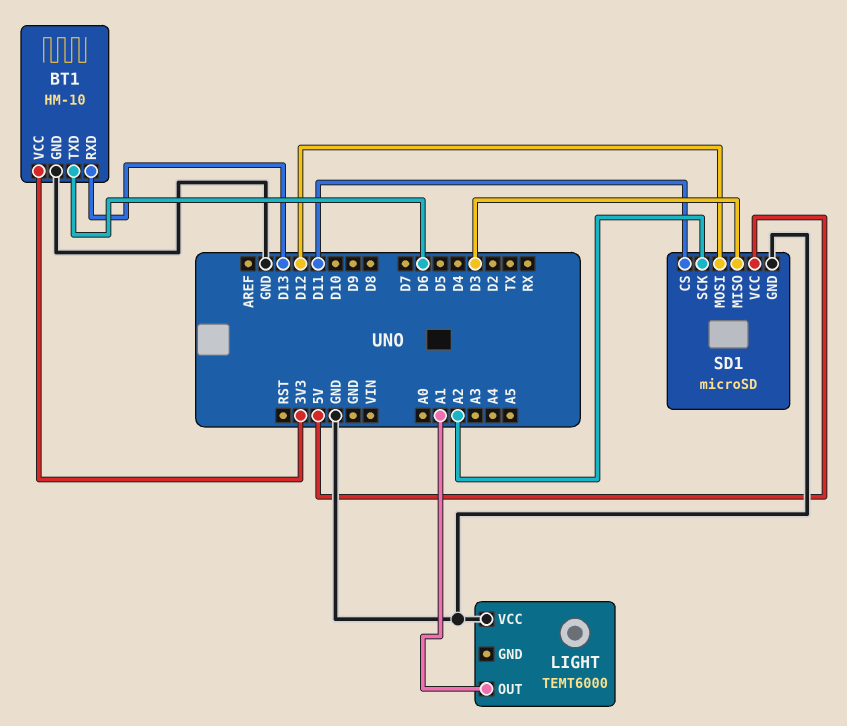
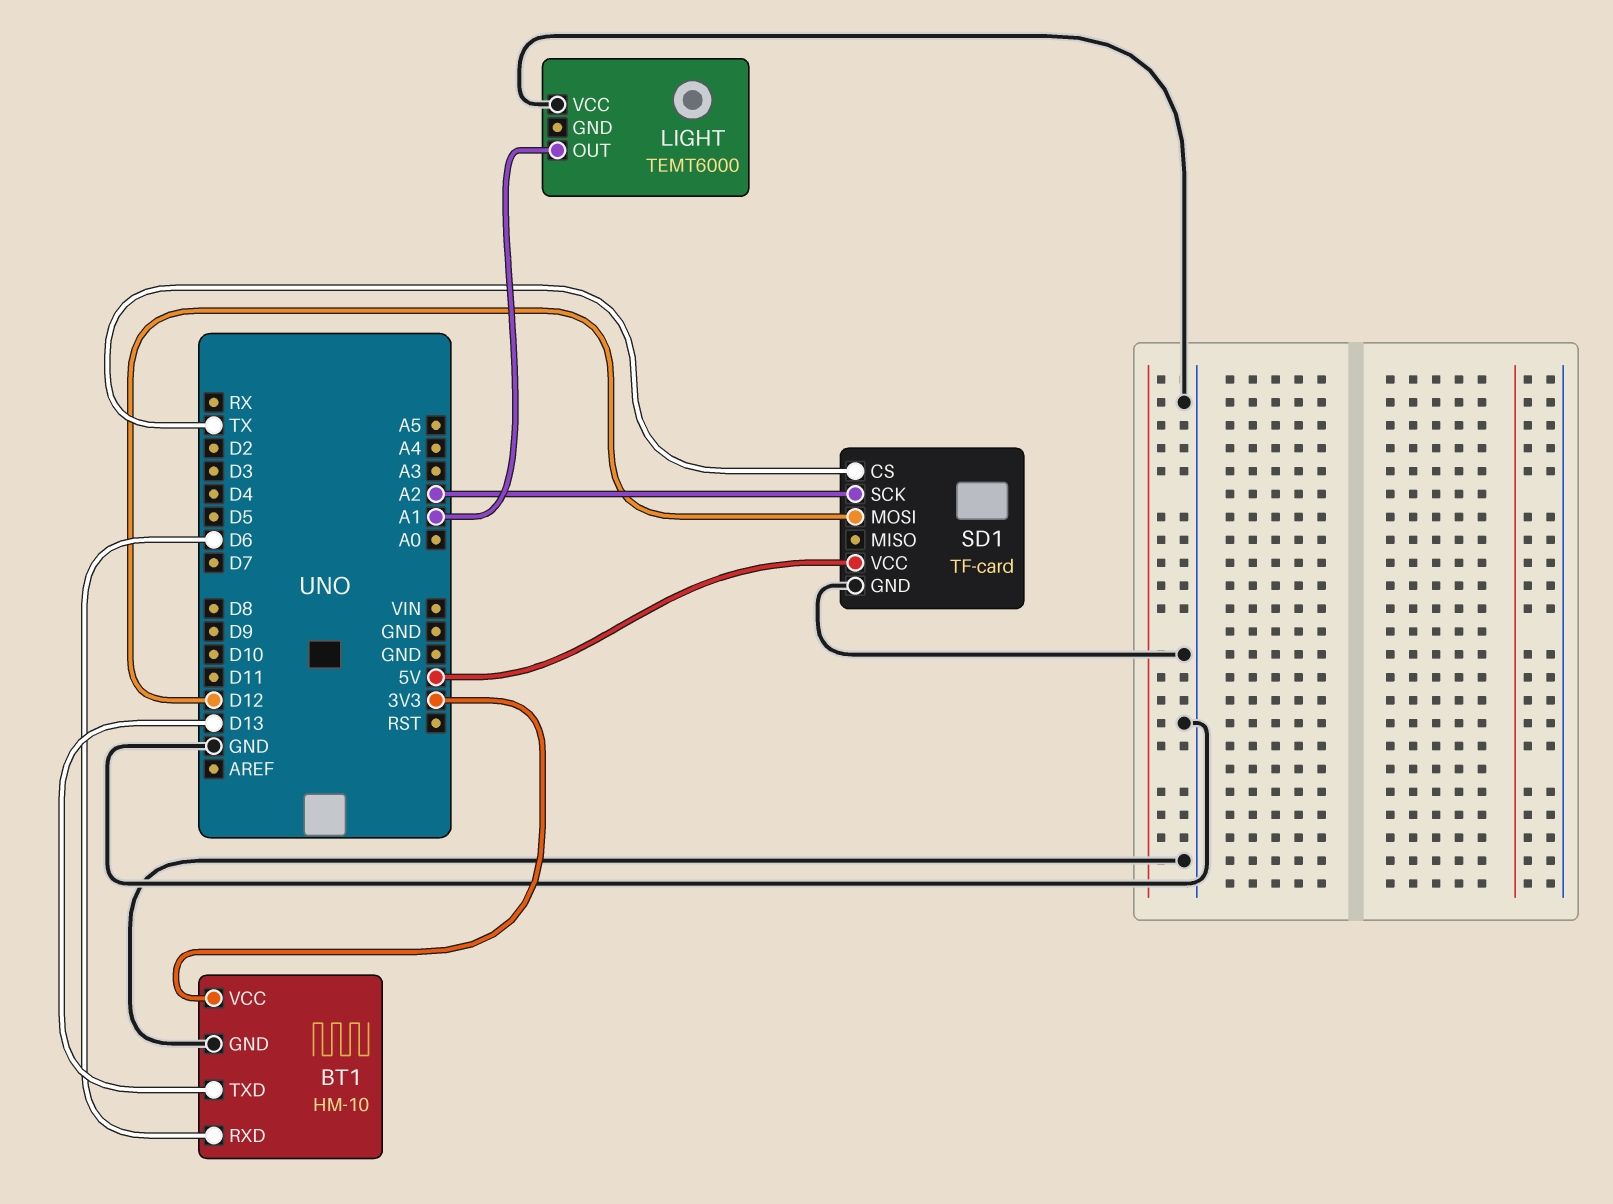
BT1 pin RXD: D13 -> D6
BT1 pin TXD: D6 -> D13
SD1: microSD -> TF-card
SD1 pin CS: D11 -> TX
SD1 pin MISO: D3 -> none

